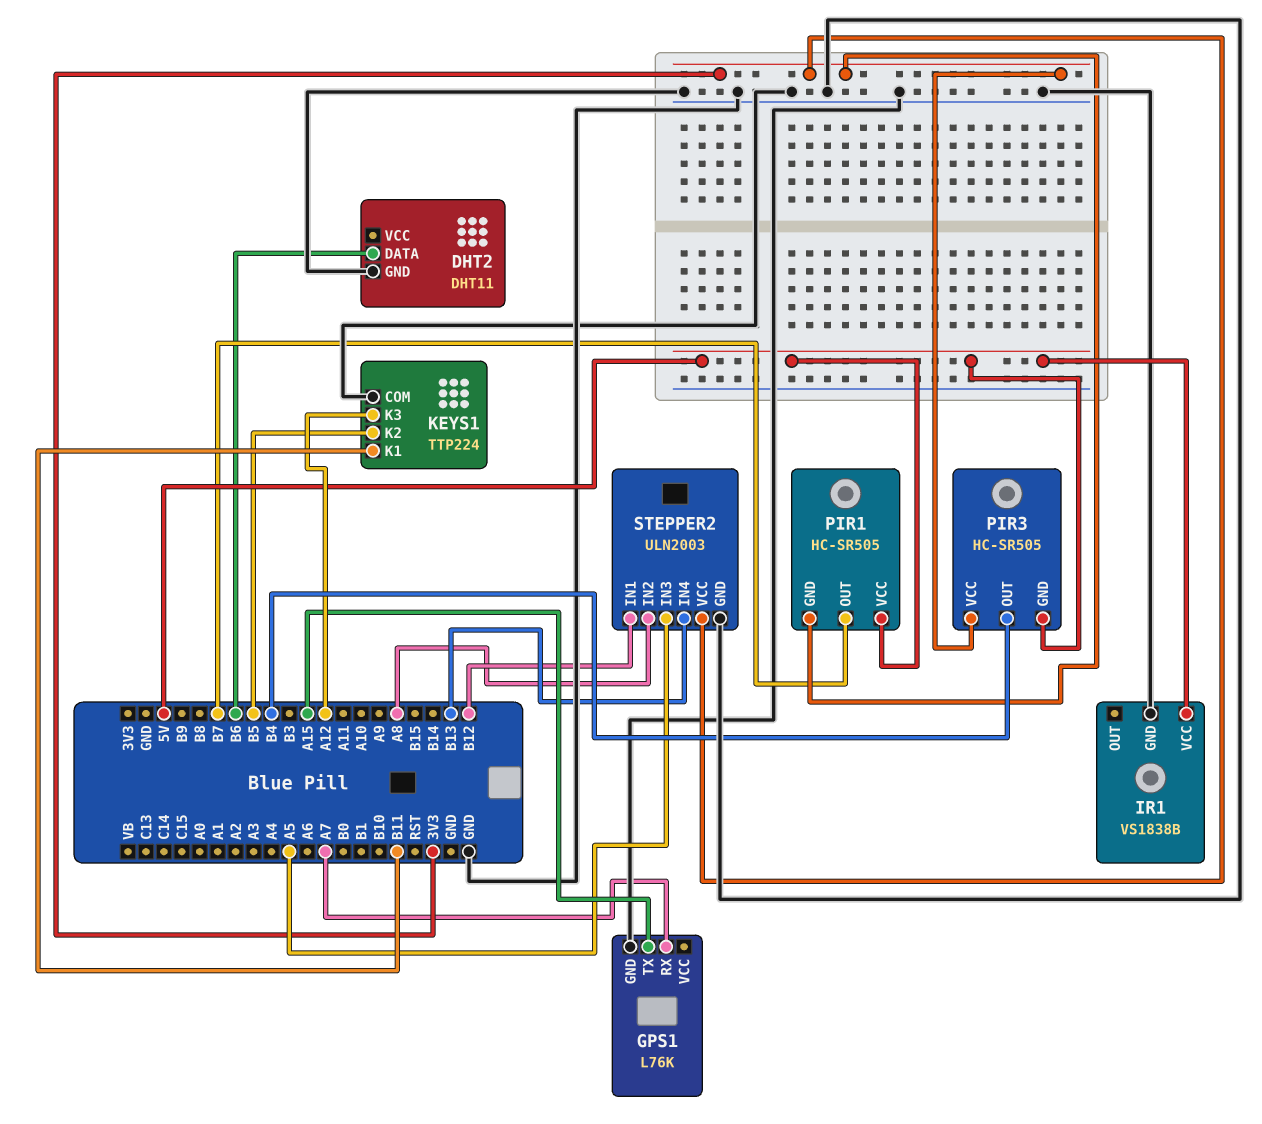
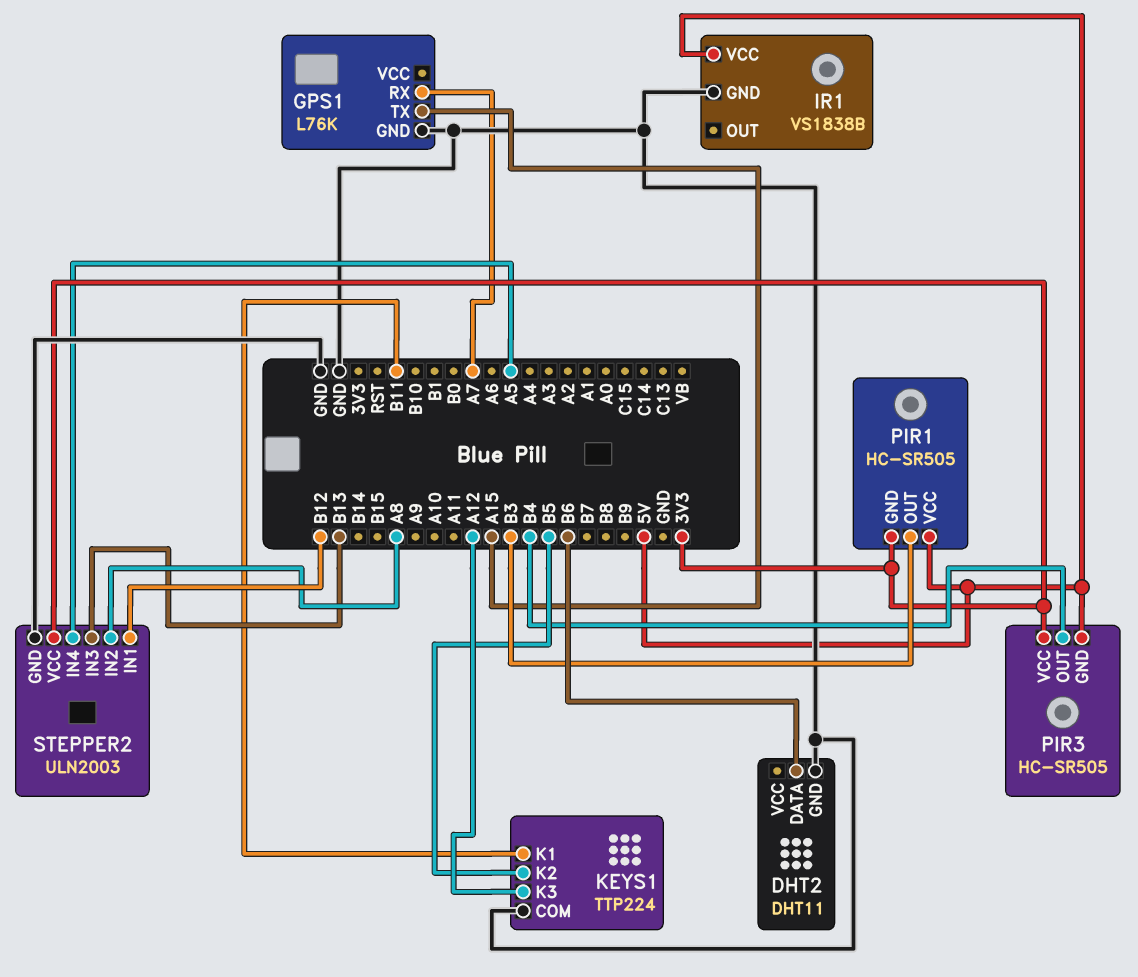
PIR1 pin OUT: B7 -> B3
STEPPER2 pin IN3: A5 -> B13
STEPPER2 pin IN4: B13 -> A5

